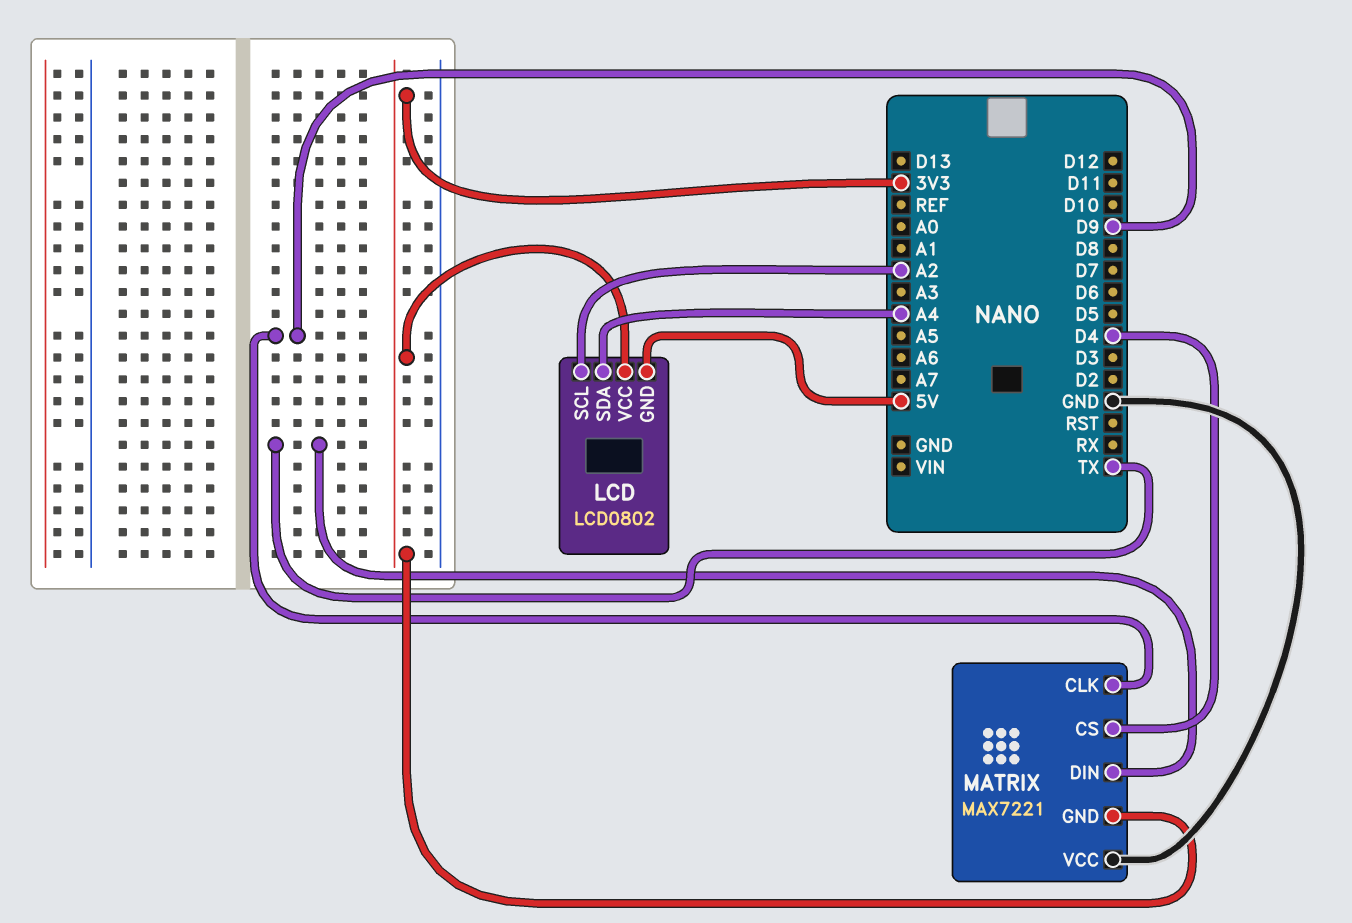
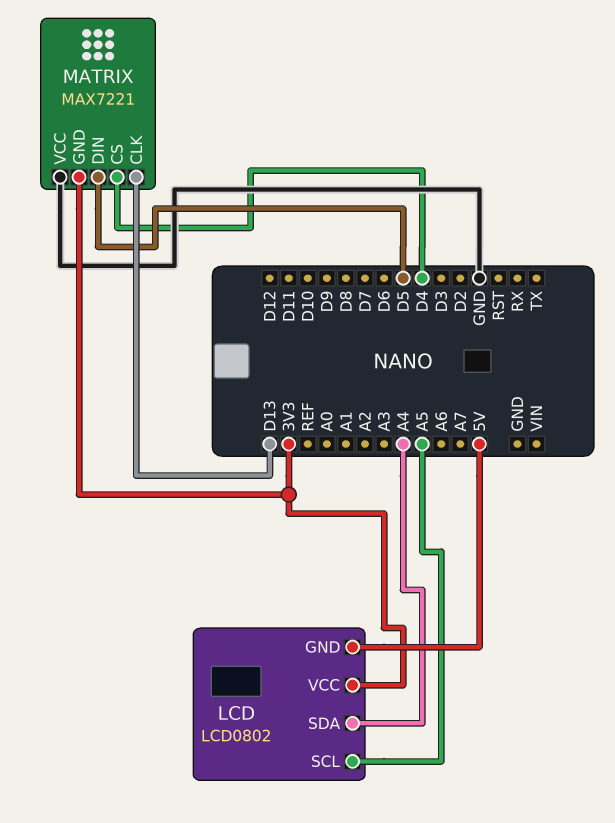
LCD pin SCL: A2 -> A5
MATRIX pin CLK: D9 -> D13
MATRIX pin DIN: TX -> D5

